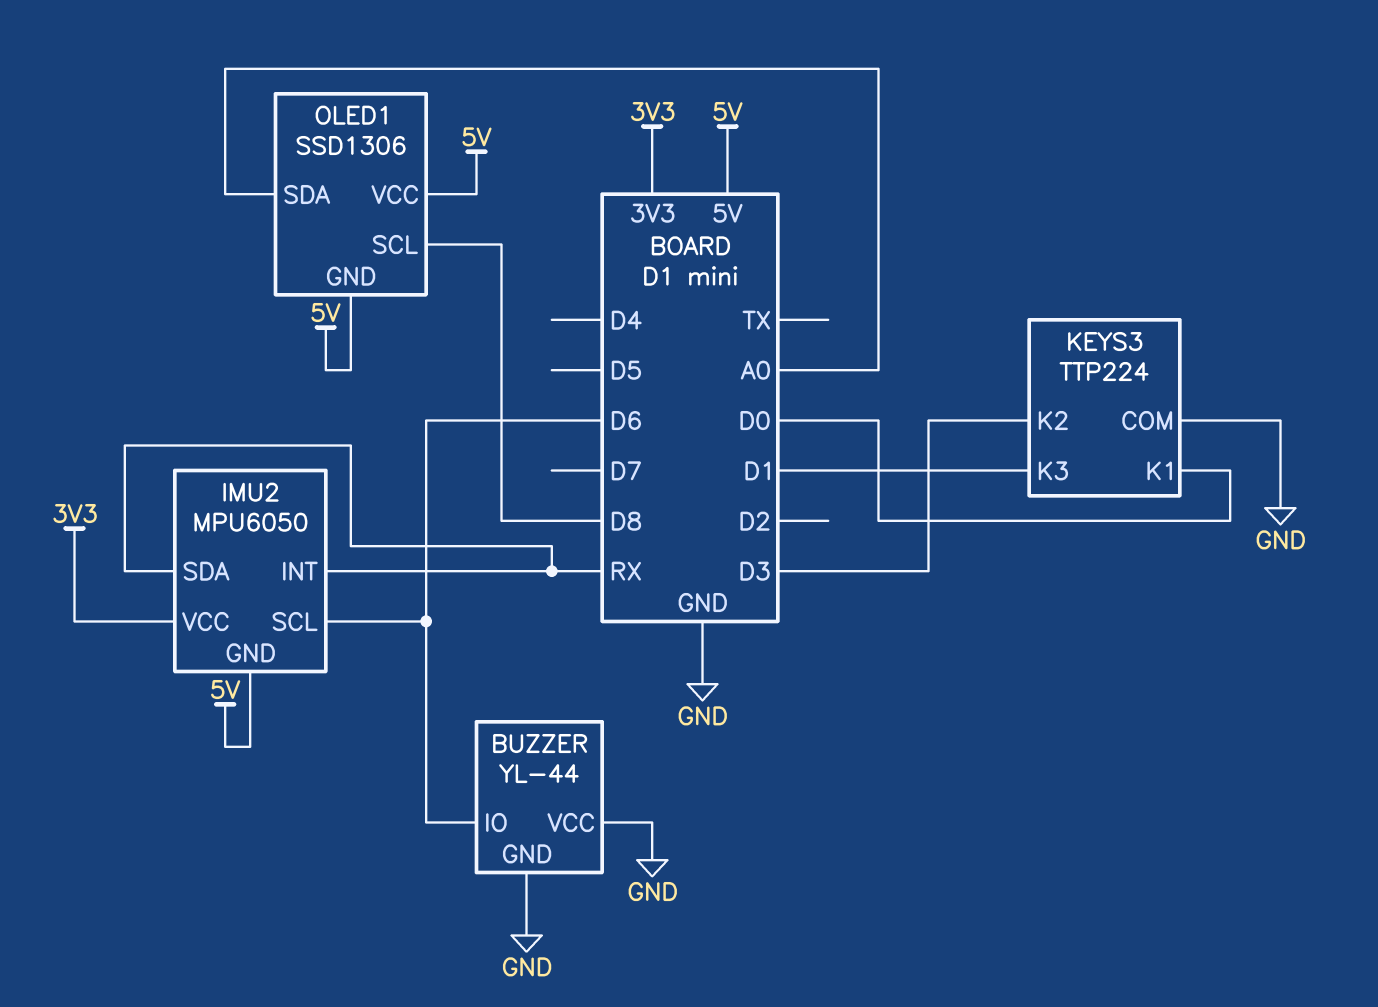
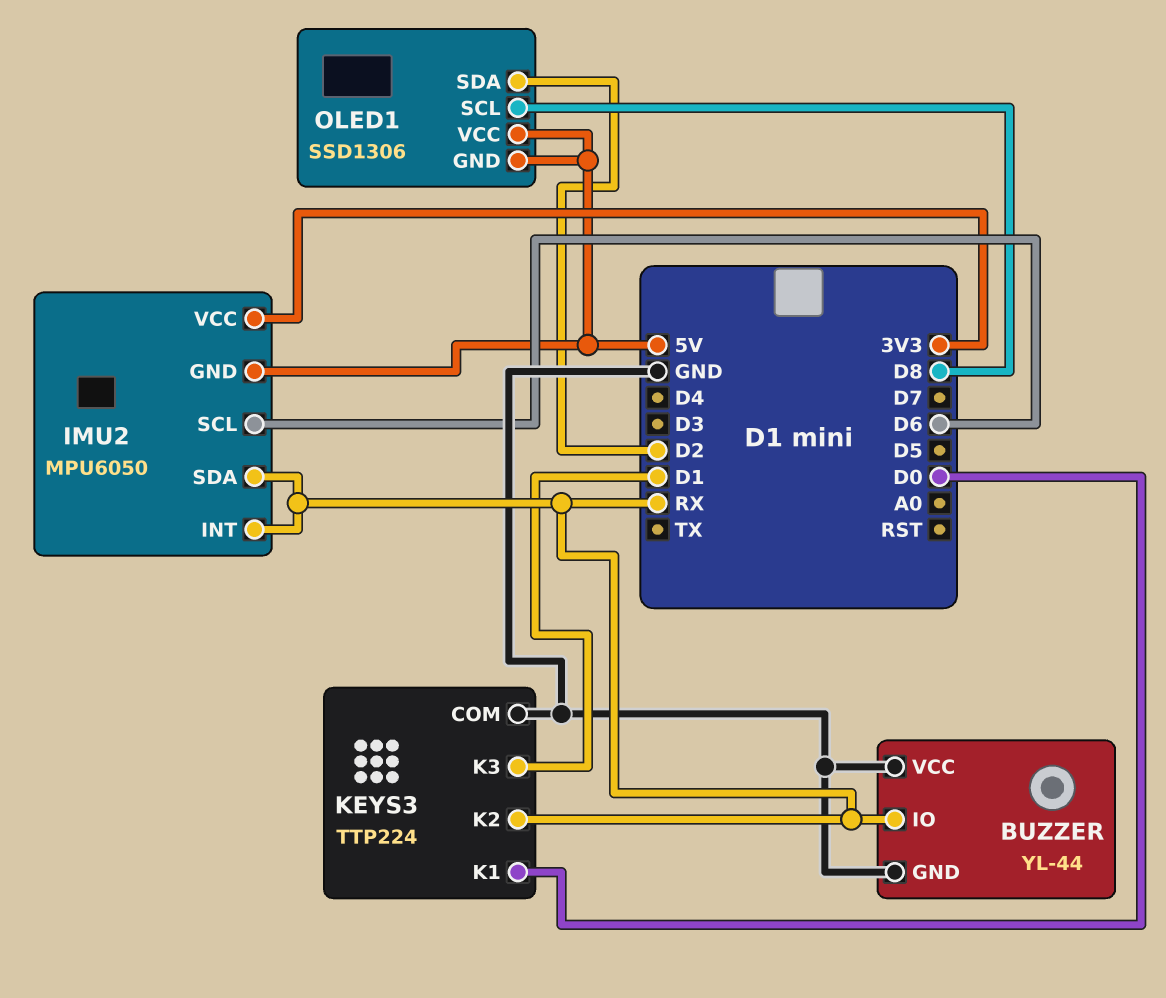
BUZZER pin IO: D6 -> RX
KEYS3 pin K2: D3 -> RX
OLED1 pin SDA: A0 -> D2

